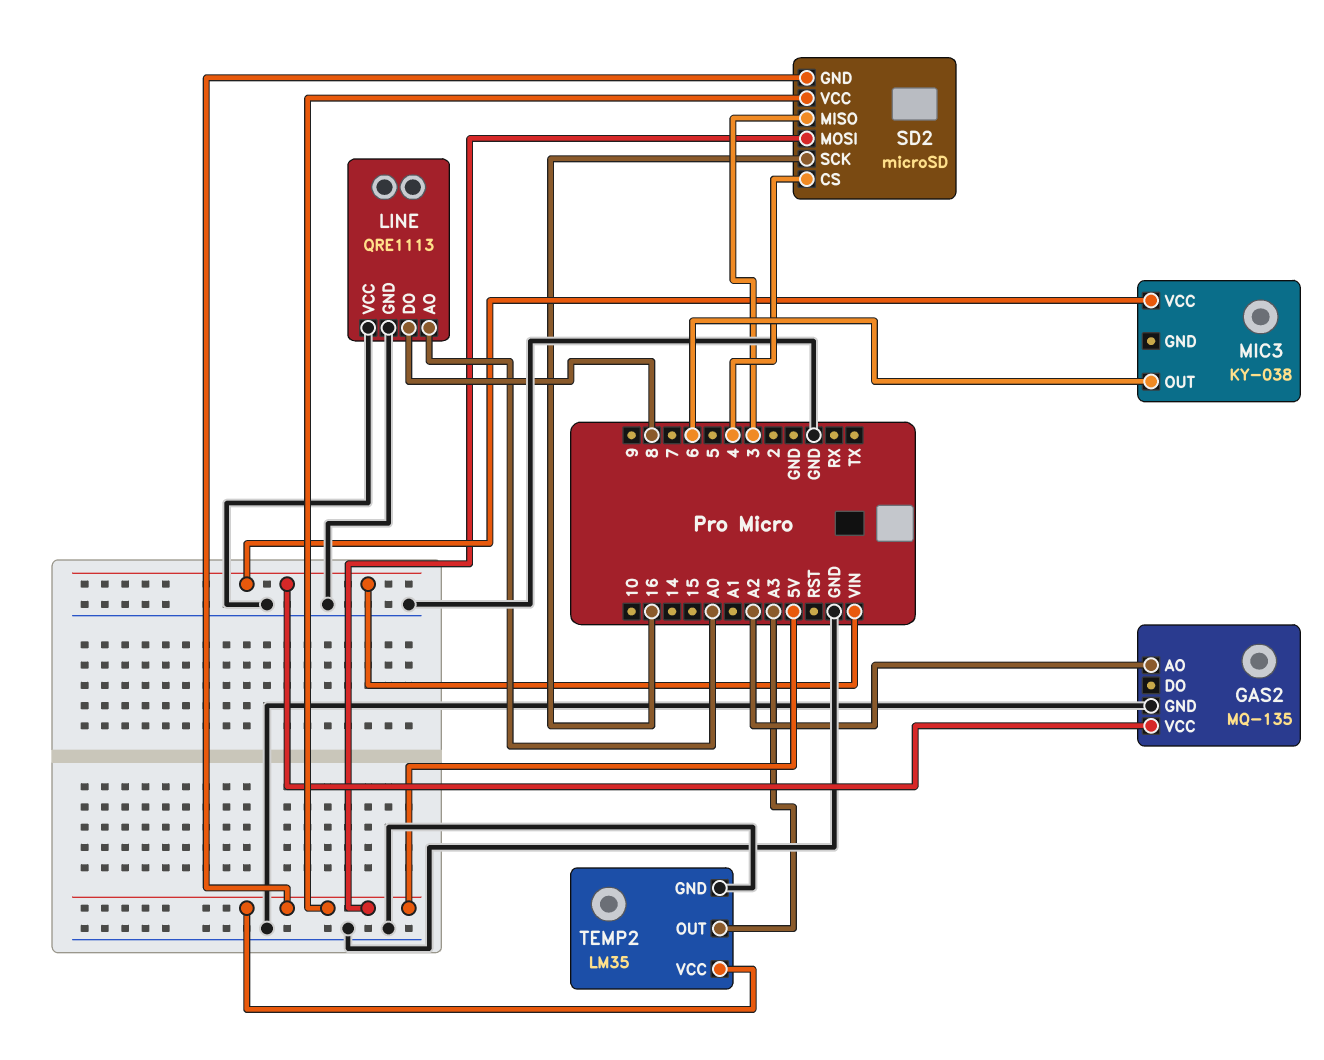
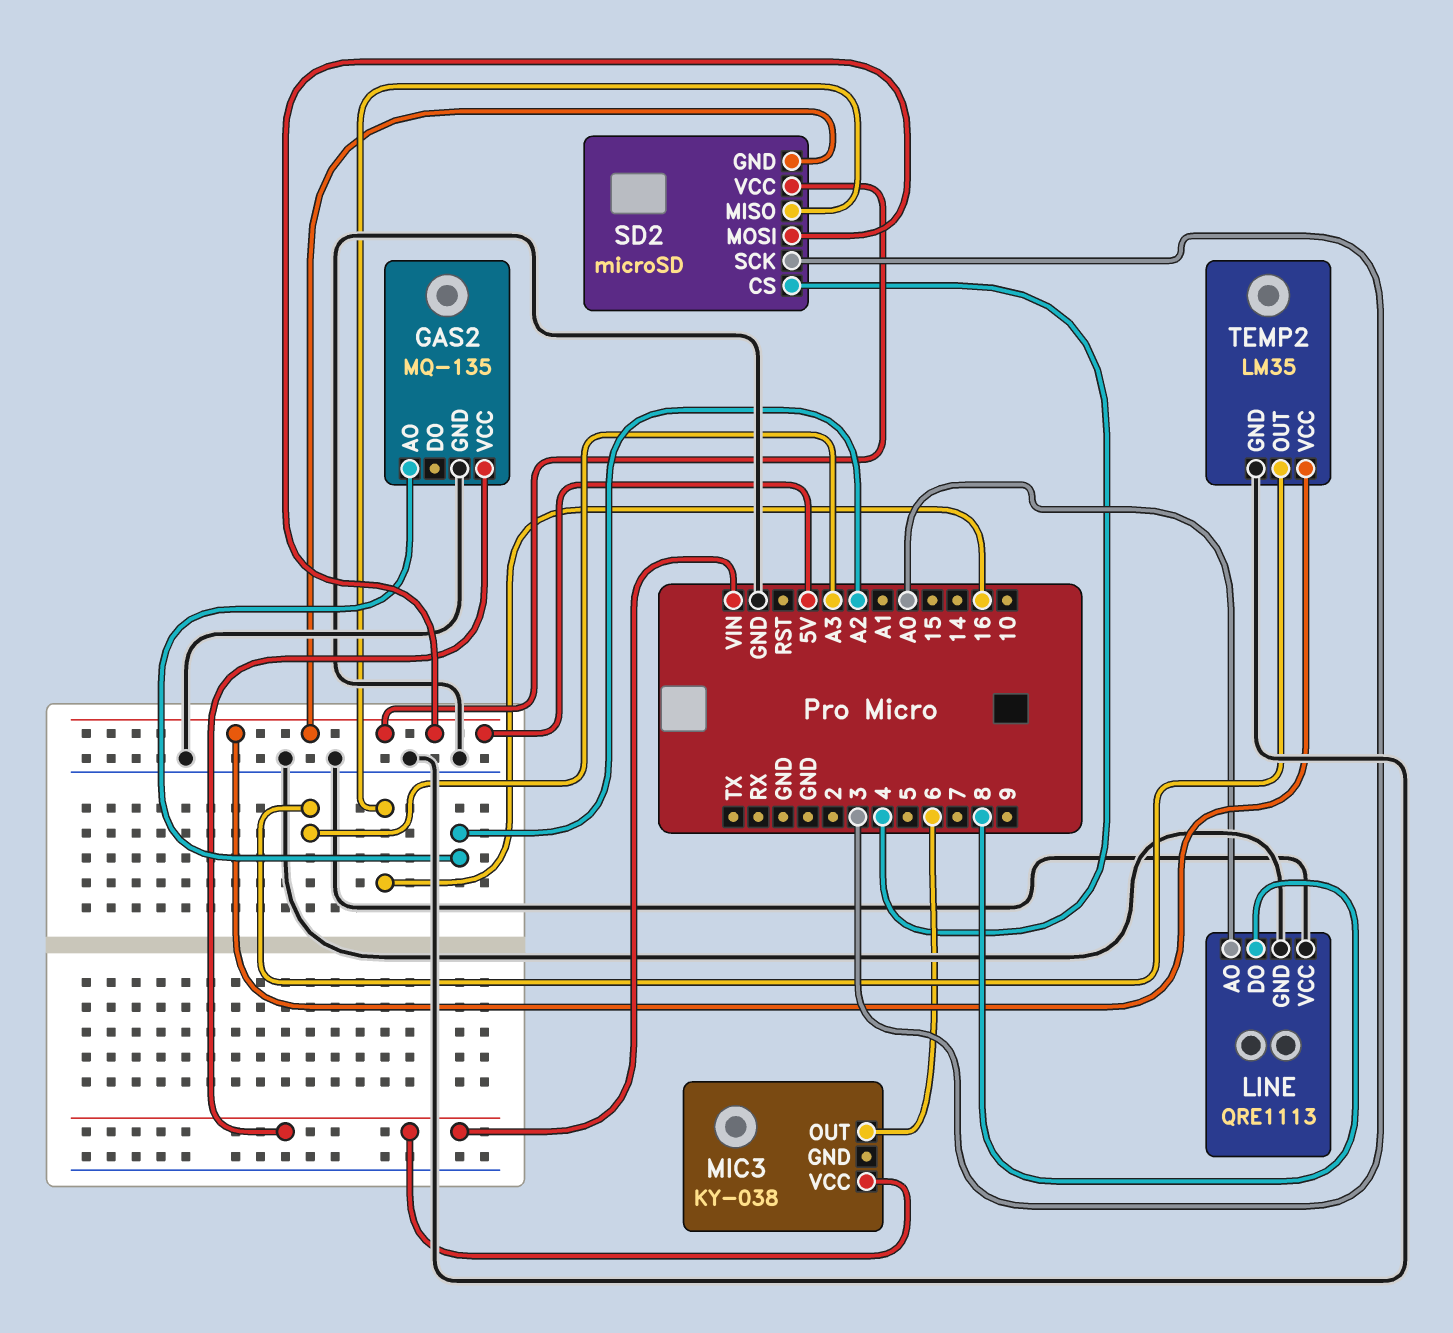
SD2 pin MISO: 3 -> 16
SD2 pin SCK: 16 -> 3

